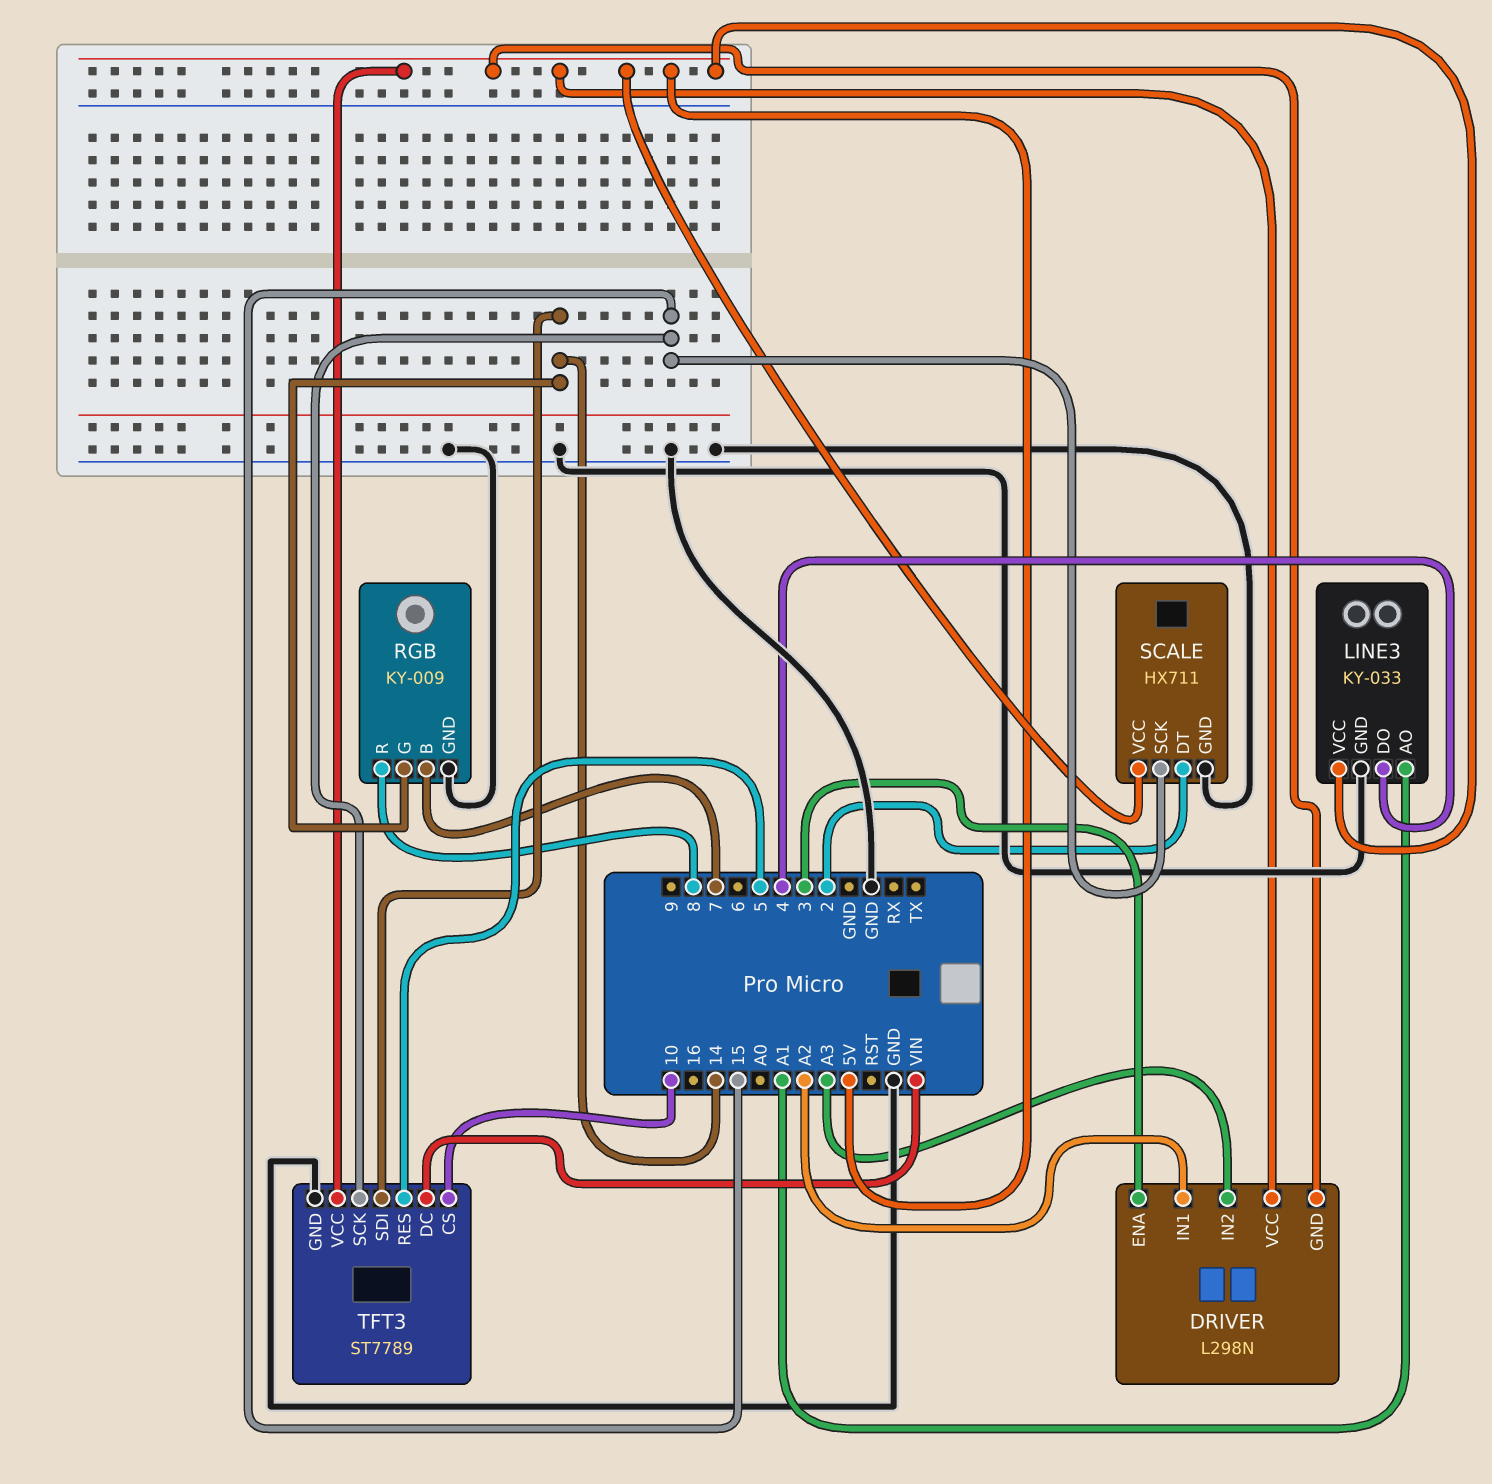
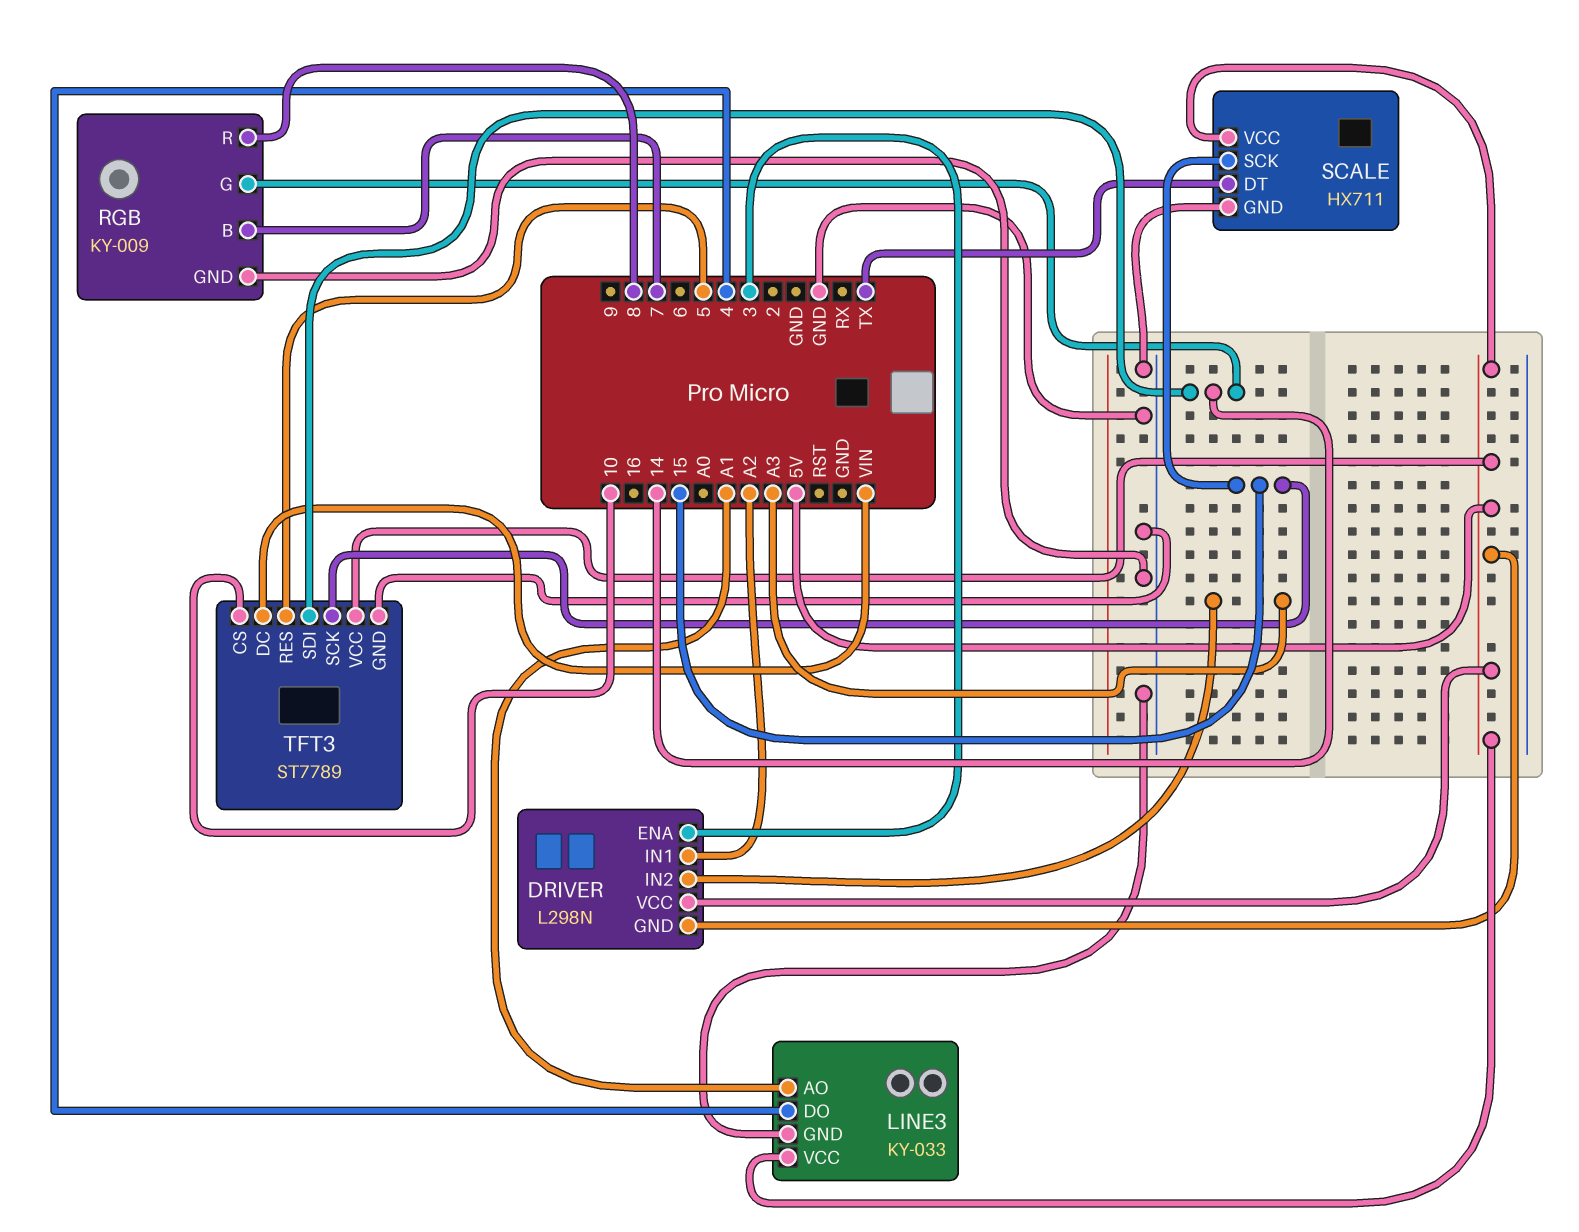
SCALE pin DT: 2 -> TX

